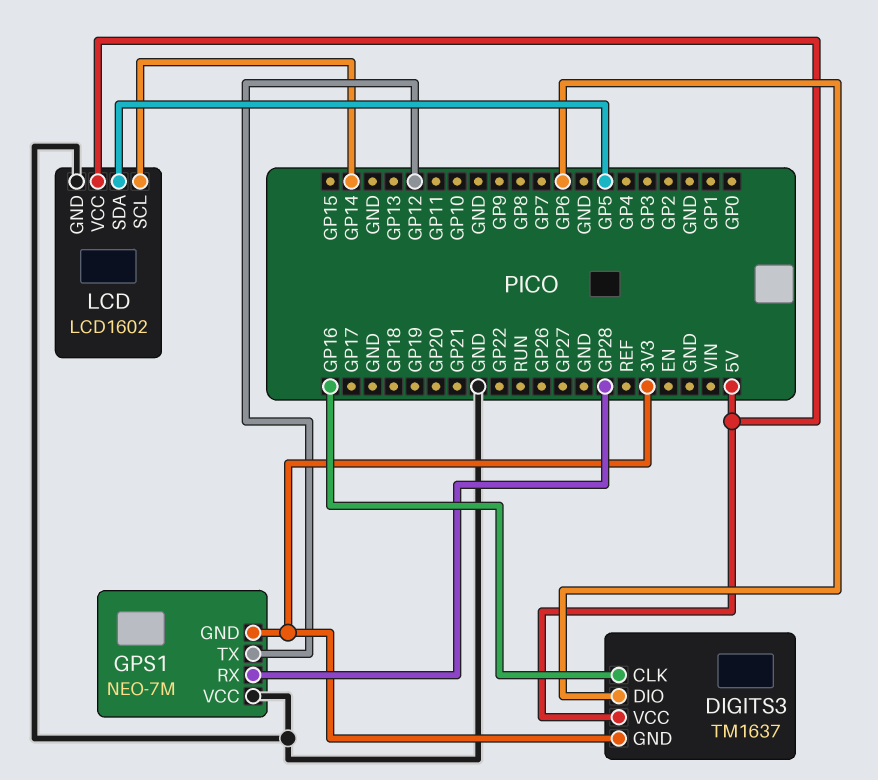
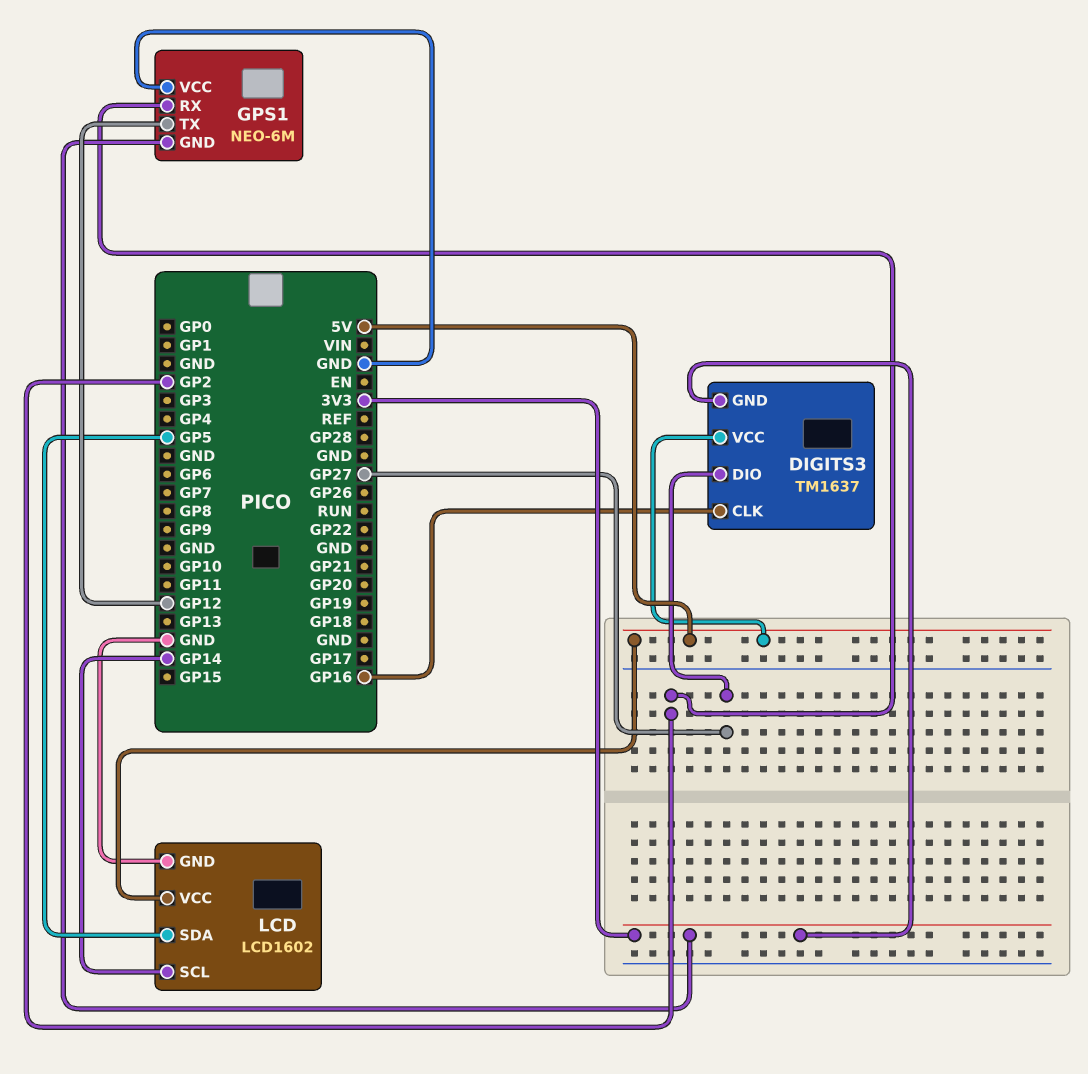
DIGITS3 pin DIO: GP6 -> GP27
GPS1: NEO-7M -> NEO-6M
GPS1 pin RX: GP28 -> GP2

